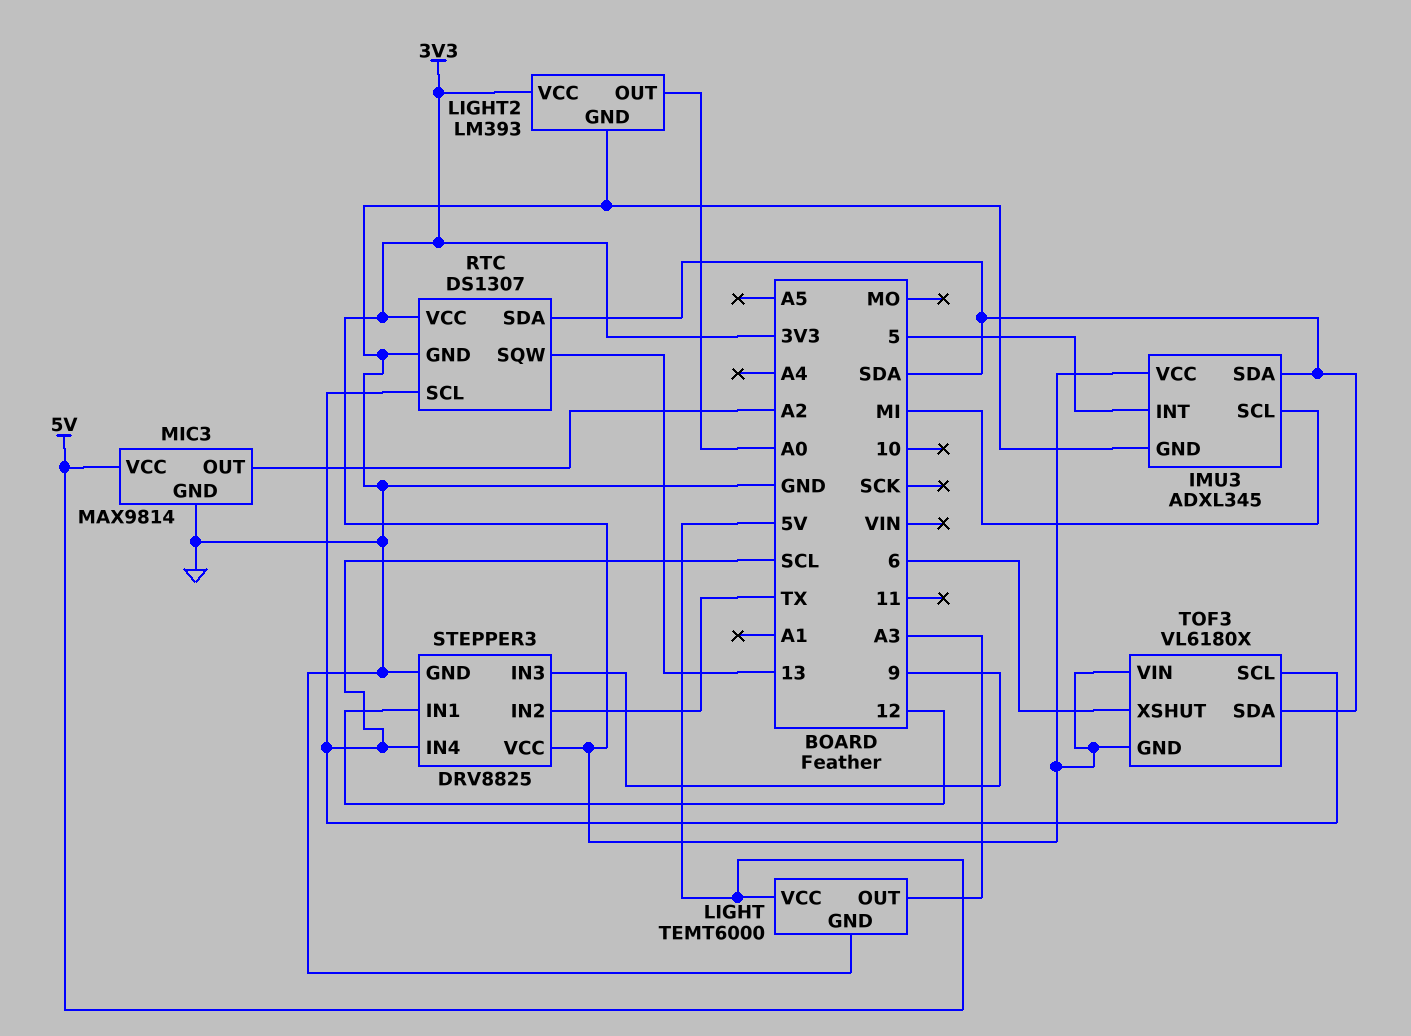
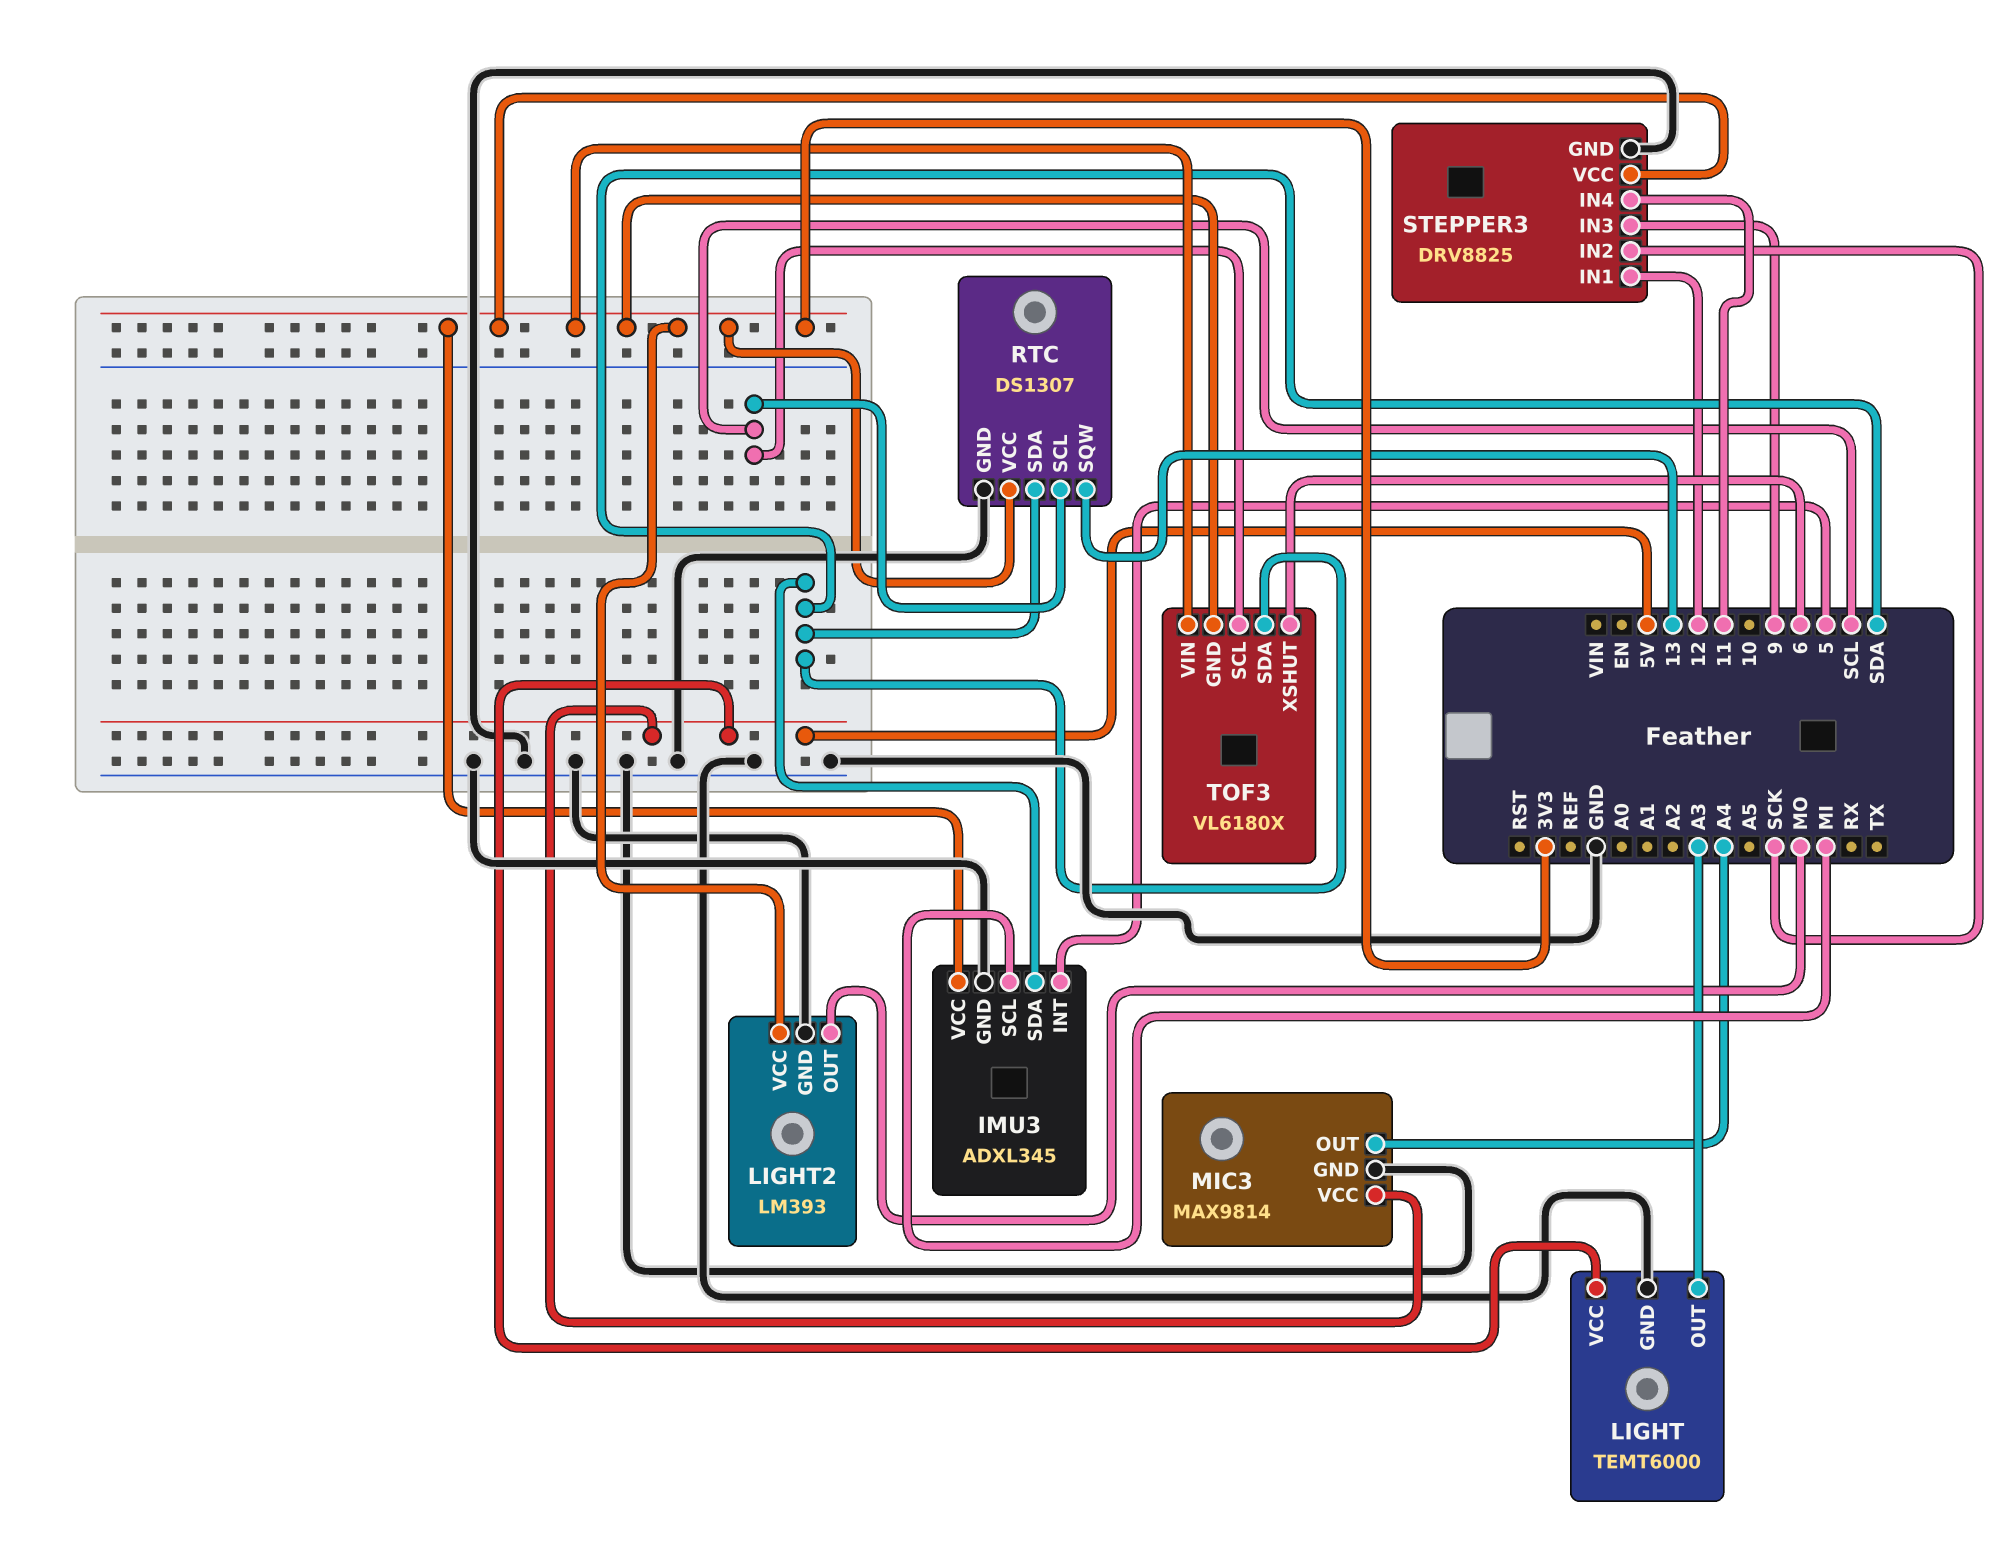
LIGHT2 pin OUT: A0 -> MO
MIC3 pin OUT: A2 -> A4
STEPPER3 pin IN2: TX -> SCK
STEPPER3 pin IN4: SCL -> 11

